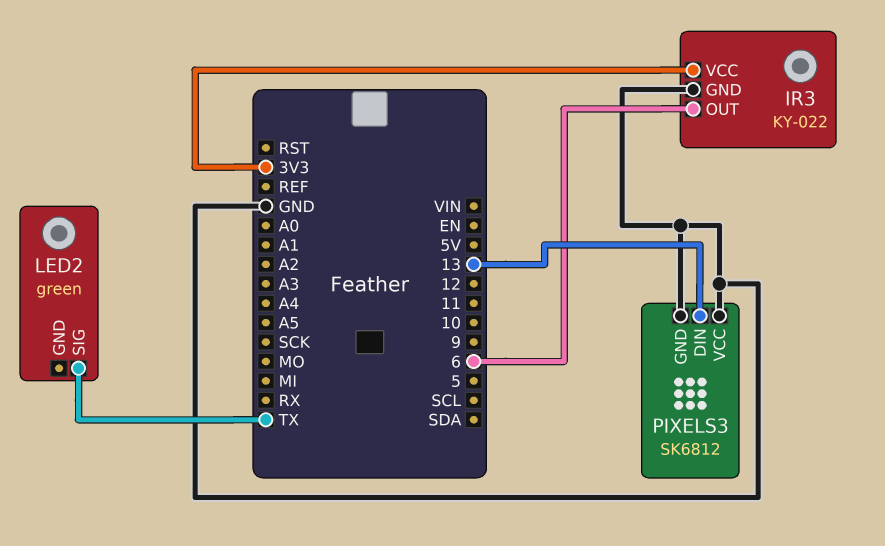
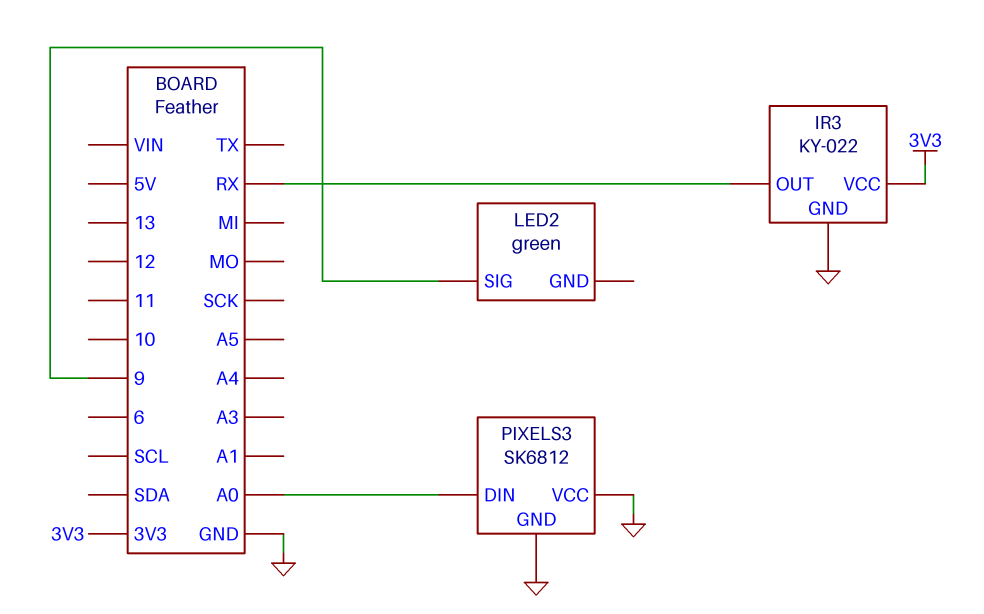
IR3 pin OUT: 6 -> RX
LED2 pin SIG: TX -> 9
PIXELS3 pin DIN: 13 -> A0

